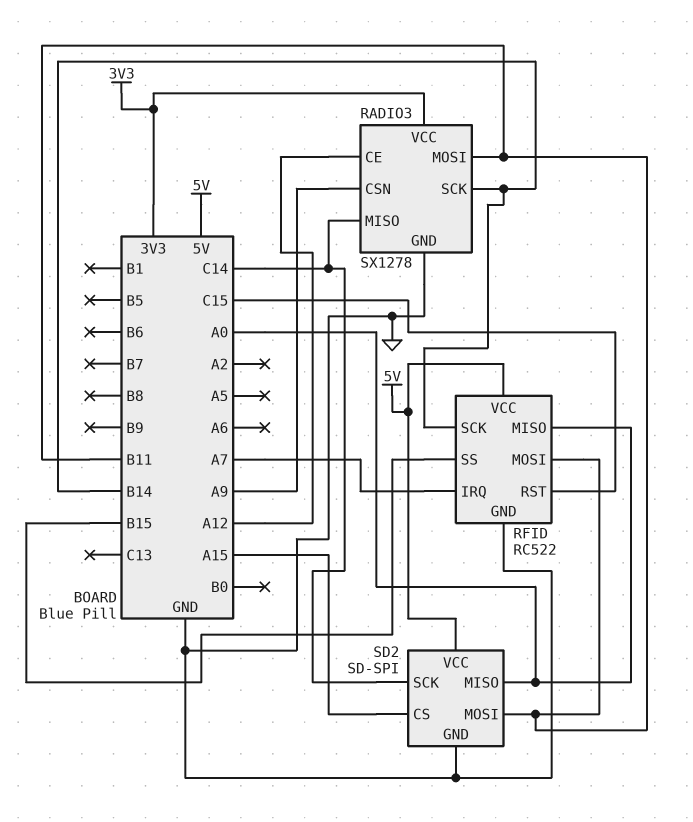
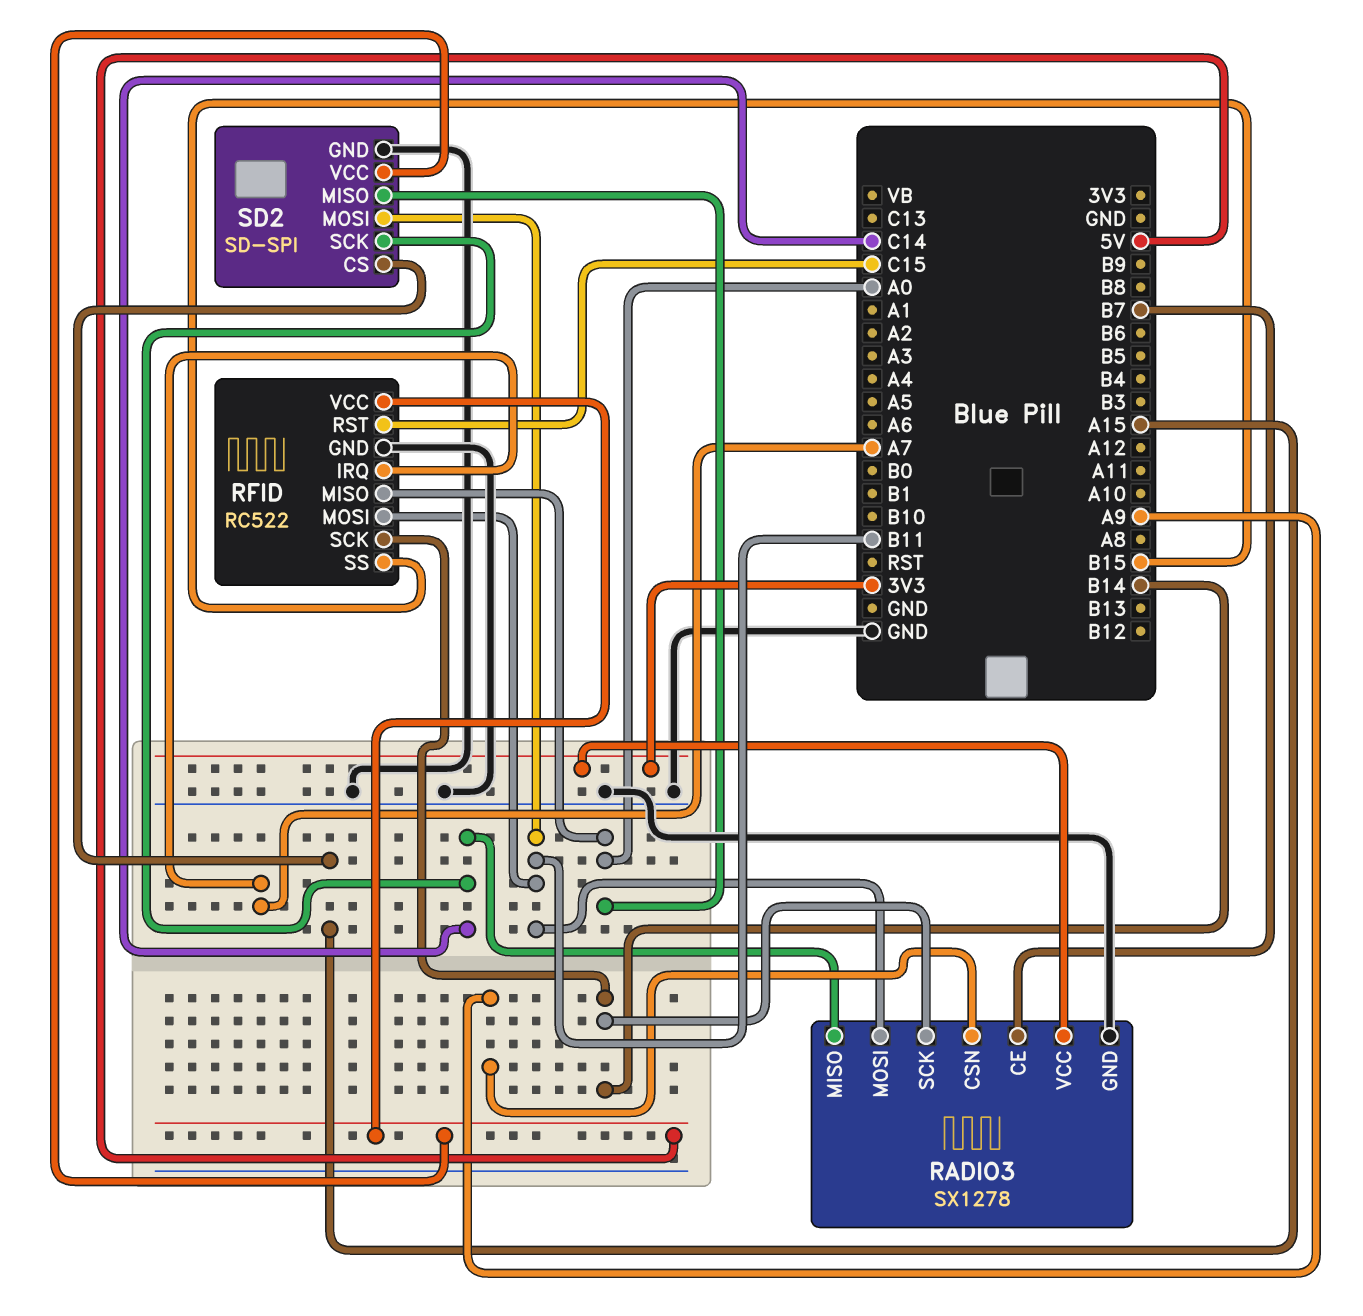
RADIO3 pin CE: A12 -> B7

